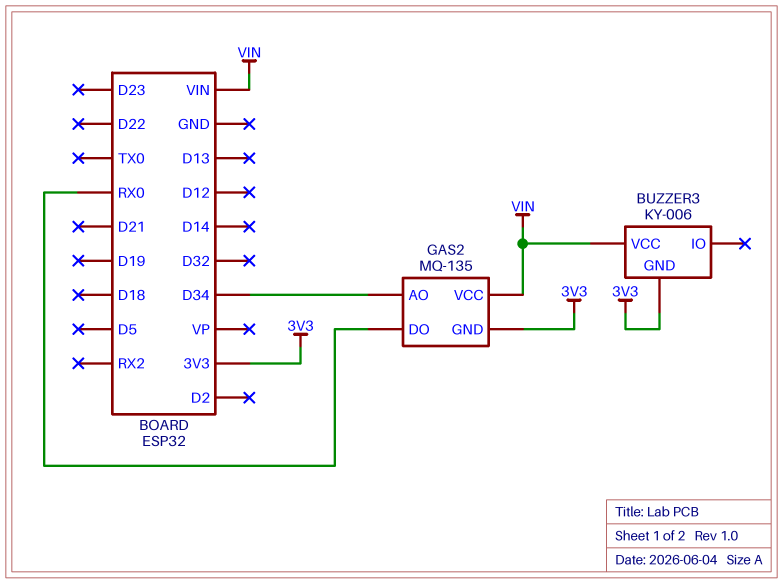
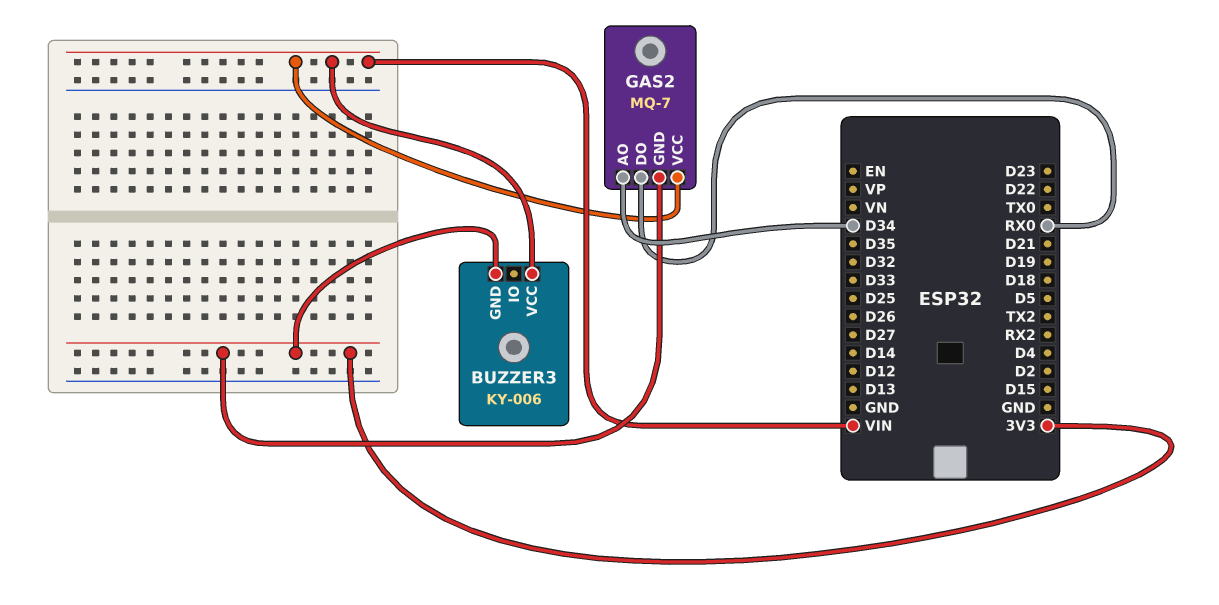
GAS2: MQ-135 -> MQ-7

